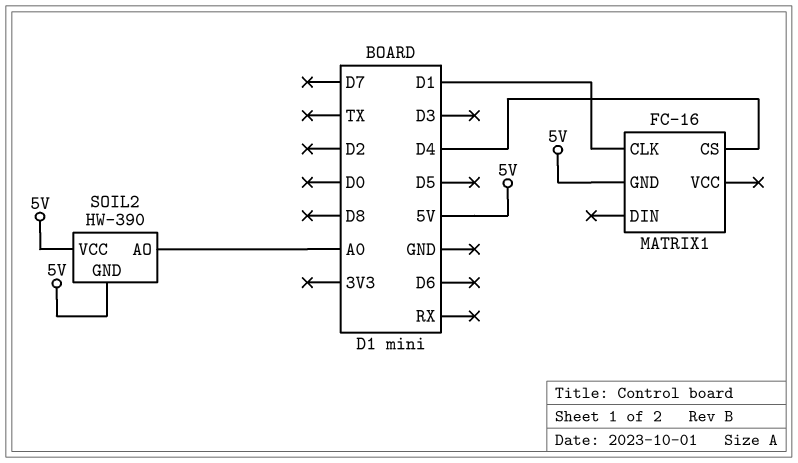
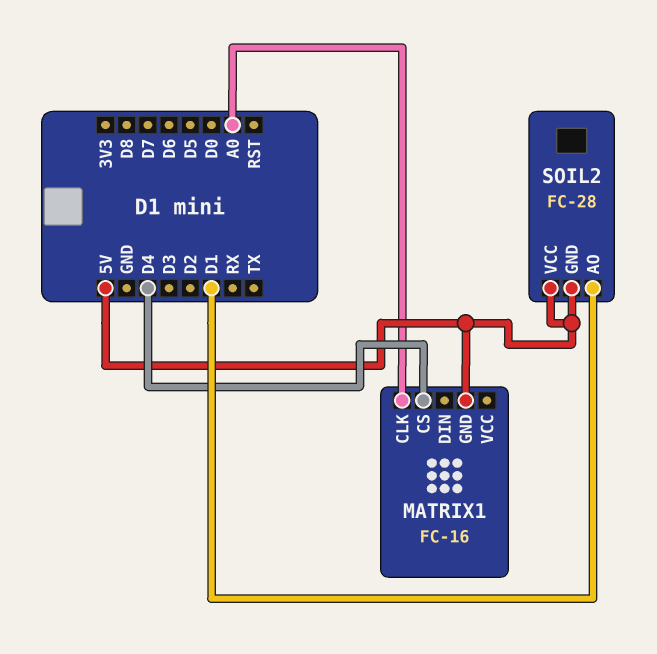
MATRIX1 pin CLK: D1 -> A0
SOIL2: HW-390 -> FC-28
SOIL2 pin AO: A0 -> D1

